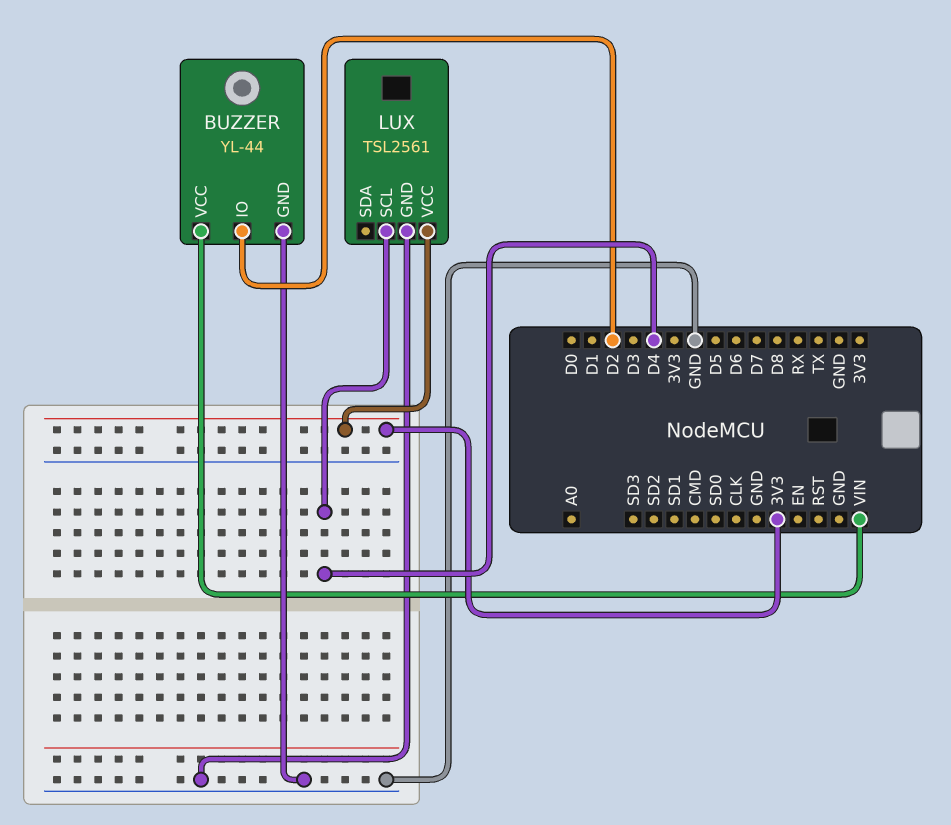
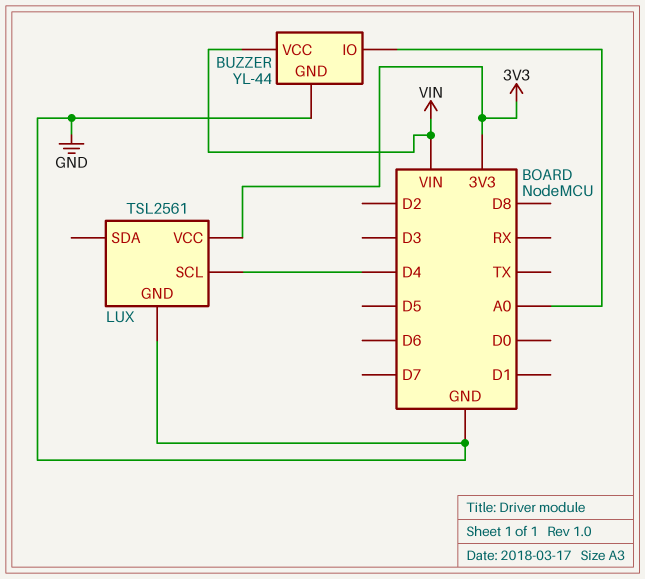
BUZZER pin IO: D2 -> A0

